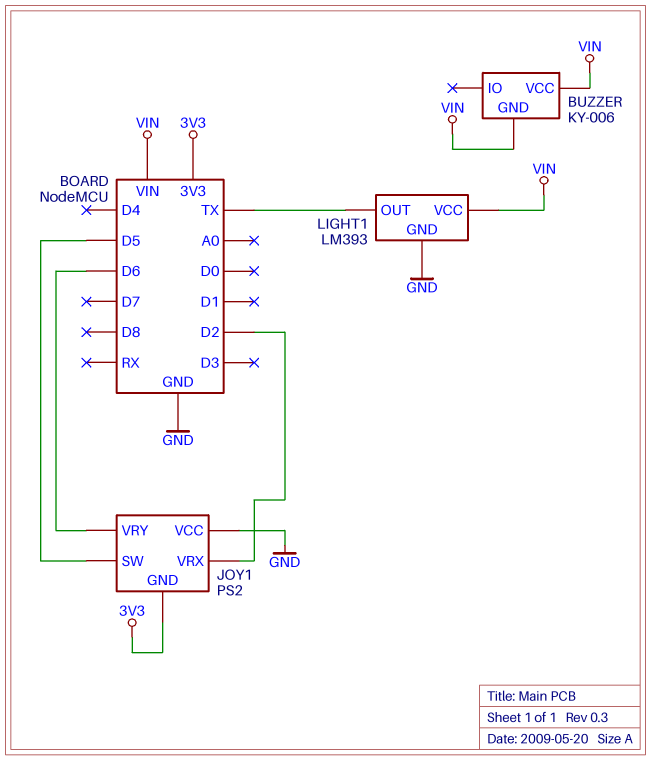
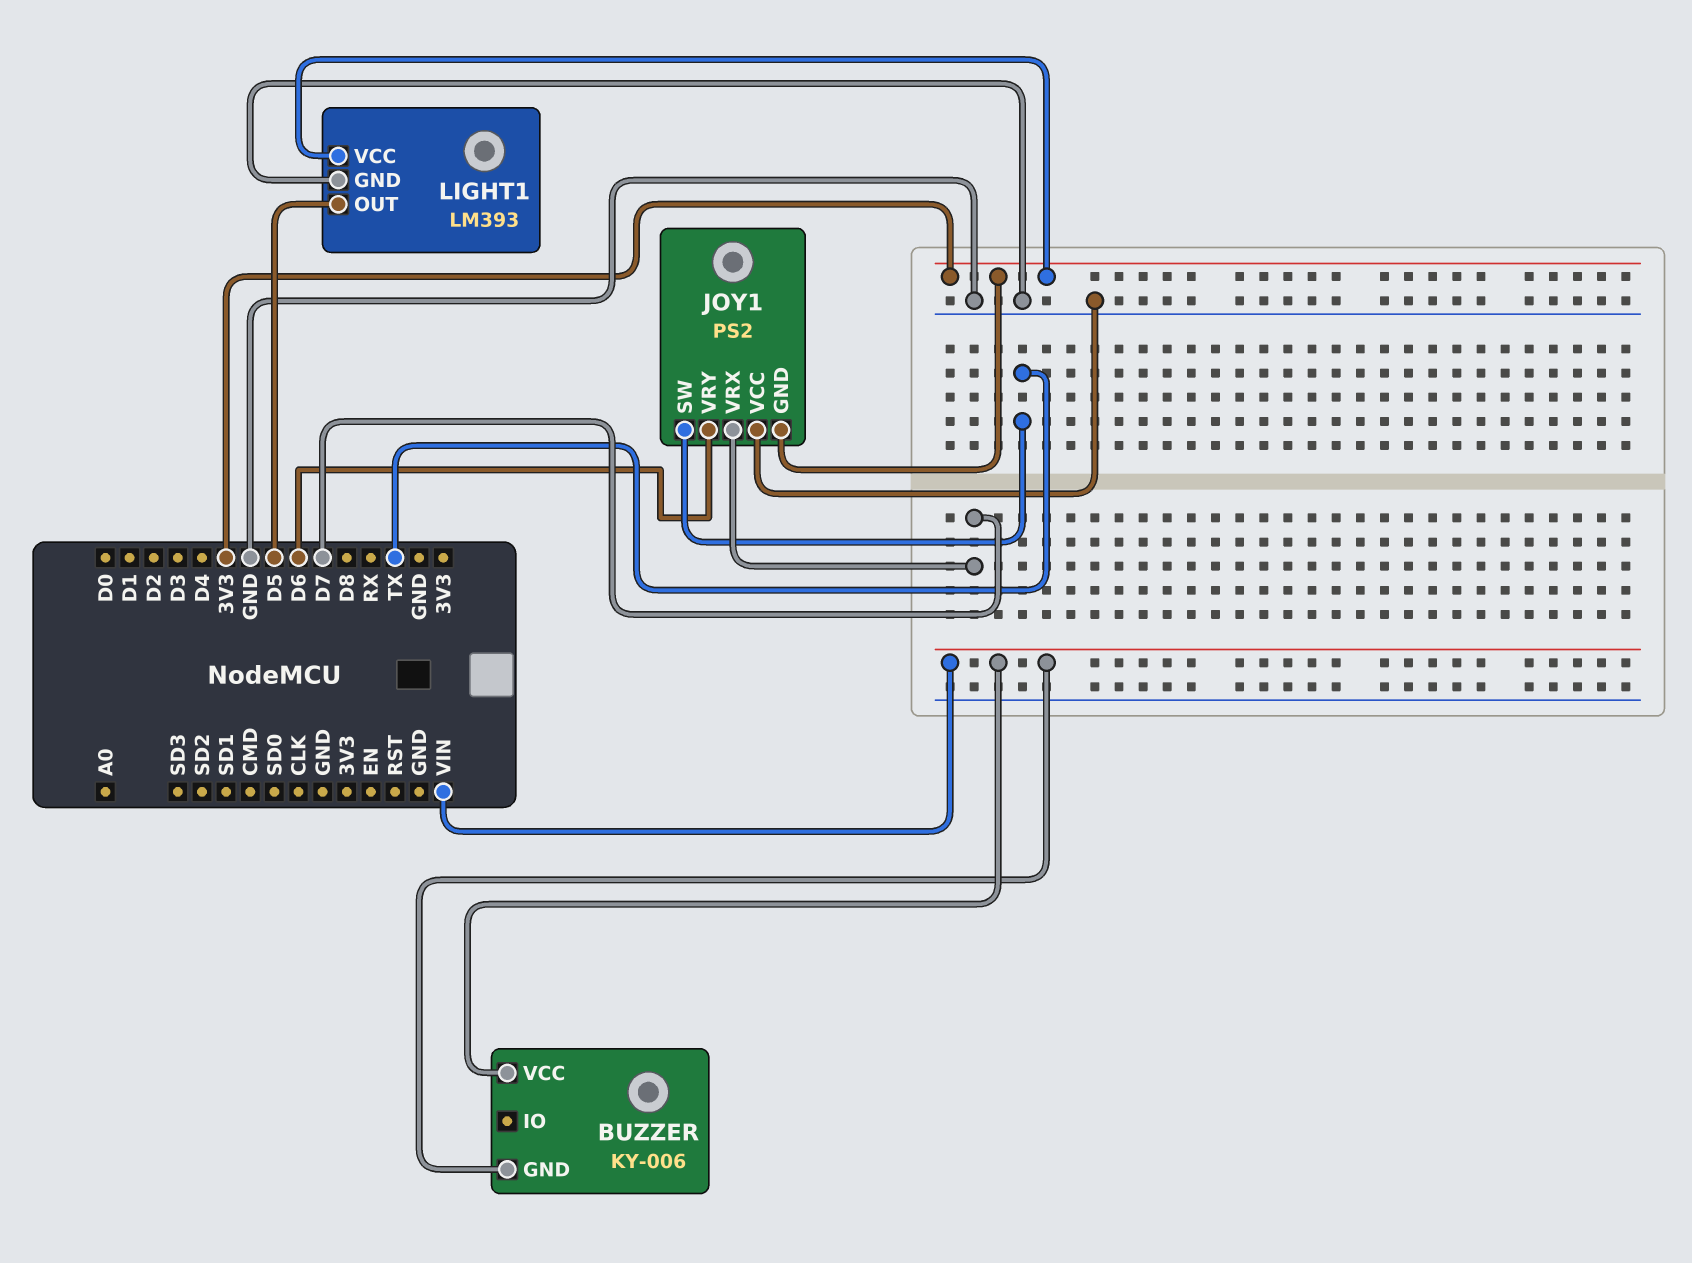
JOY1 pin SW: D5 -> TX
JOY1 pin VRX: D2 -> D7
LIGHT1 pin OUT: TX -> D5
LIGHT1 pin VCC: VIN -> 3V3

